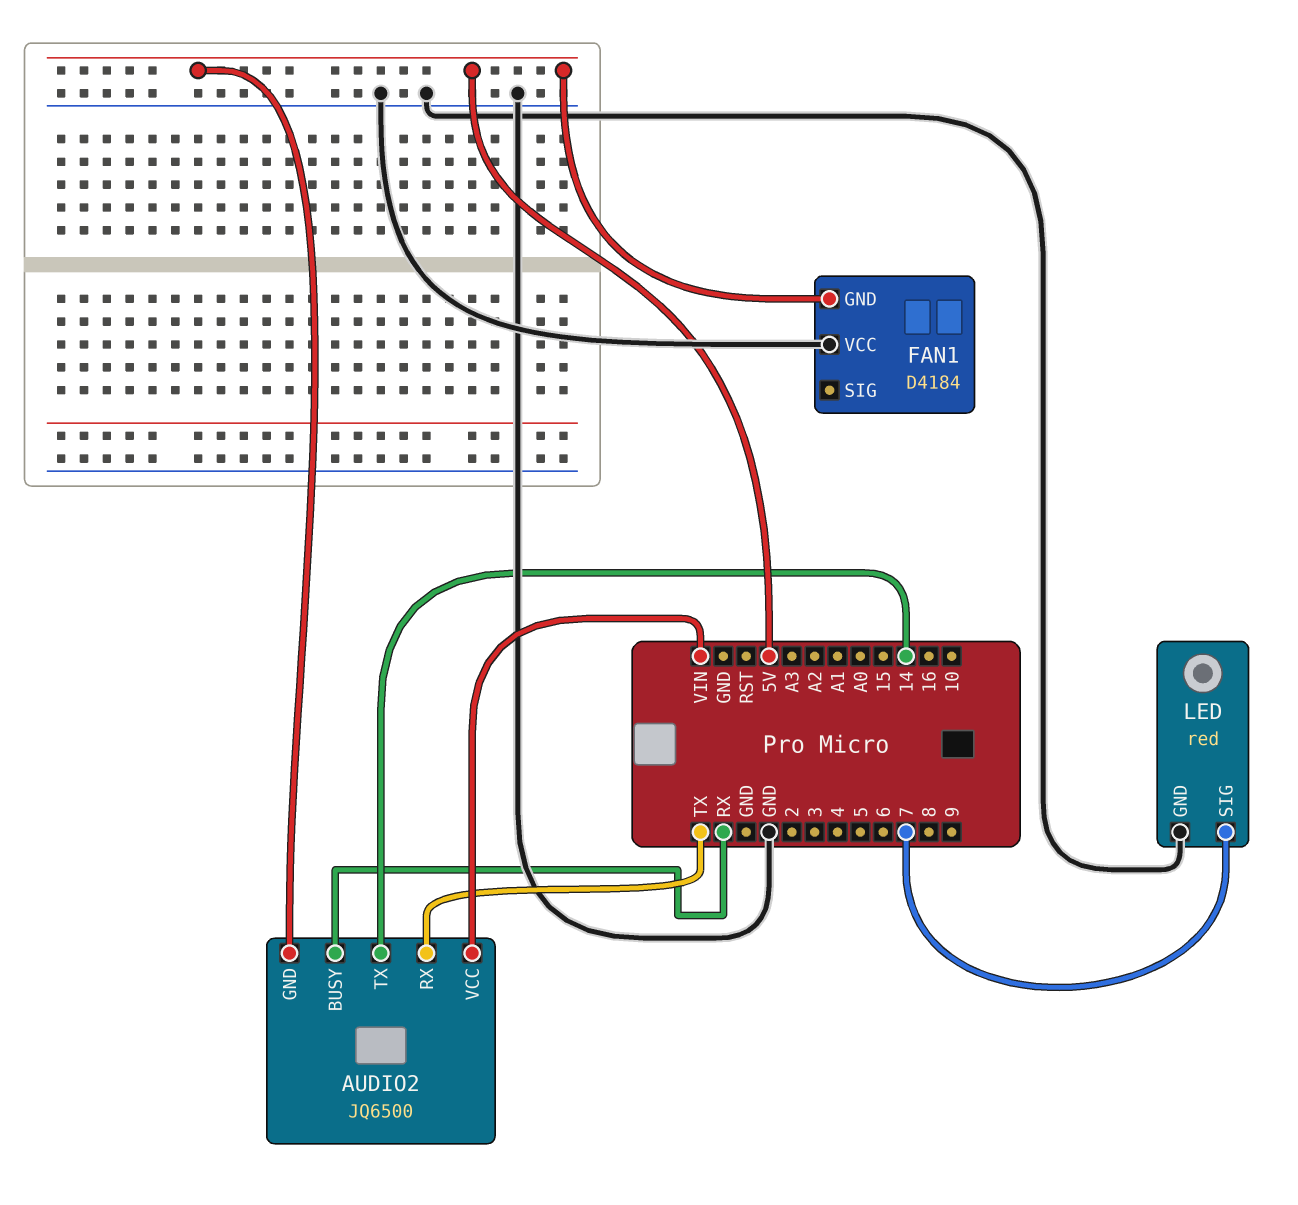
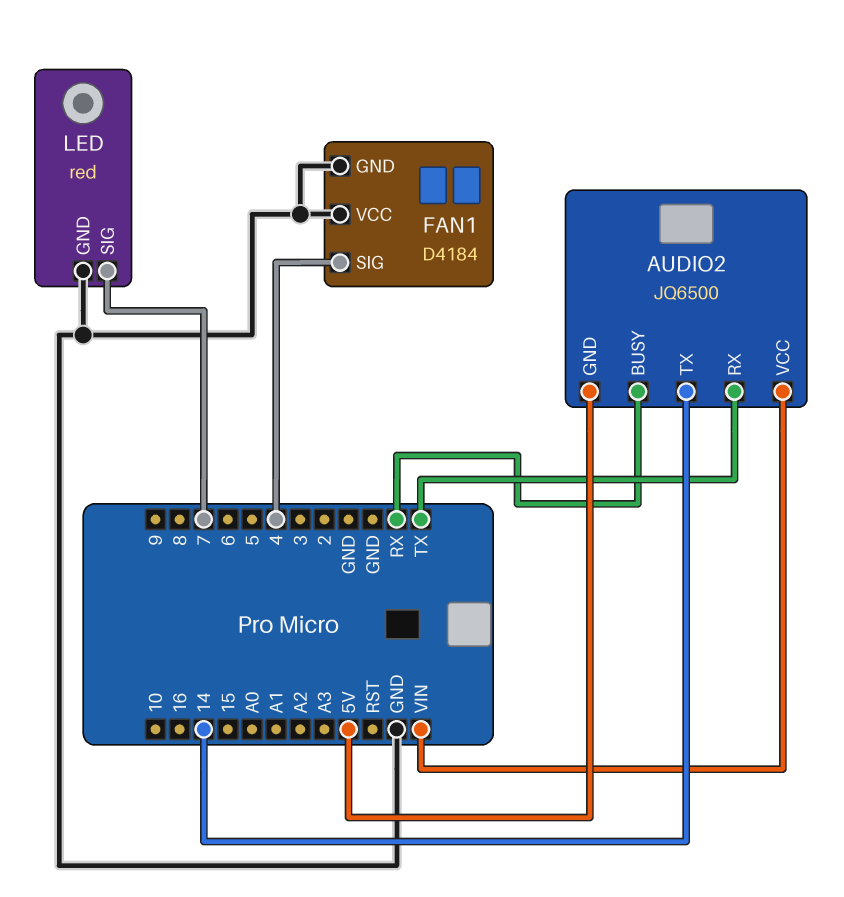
FAN1 pin GND: 5V -> GND
FAN1 pin SIG: none -> 4

